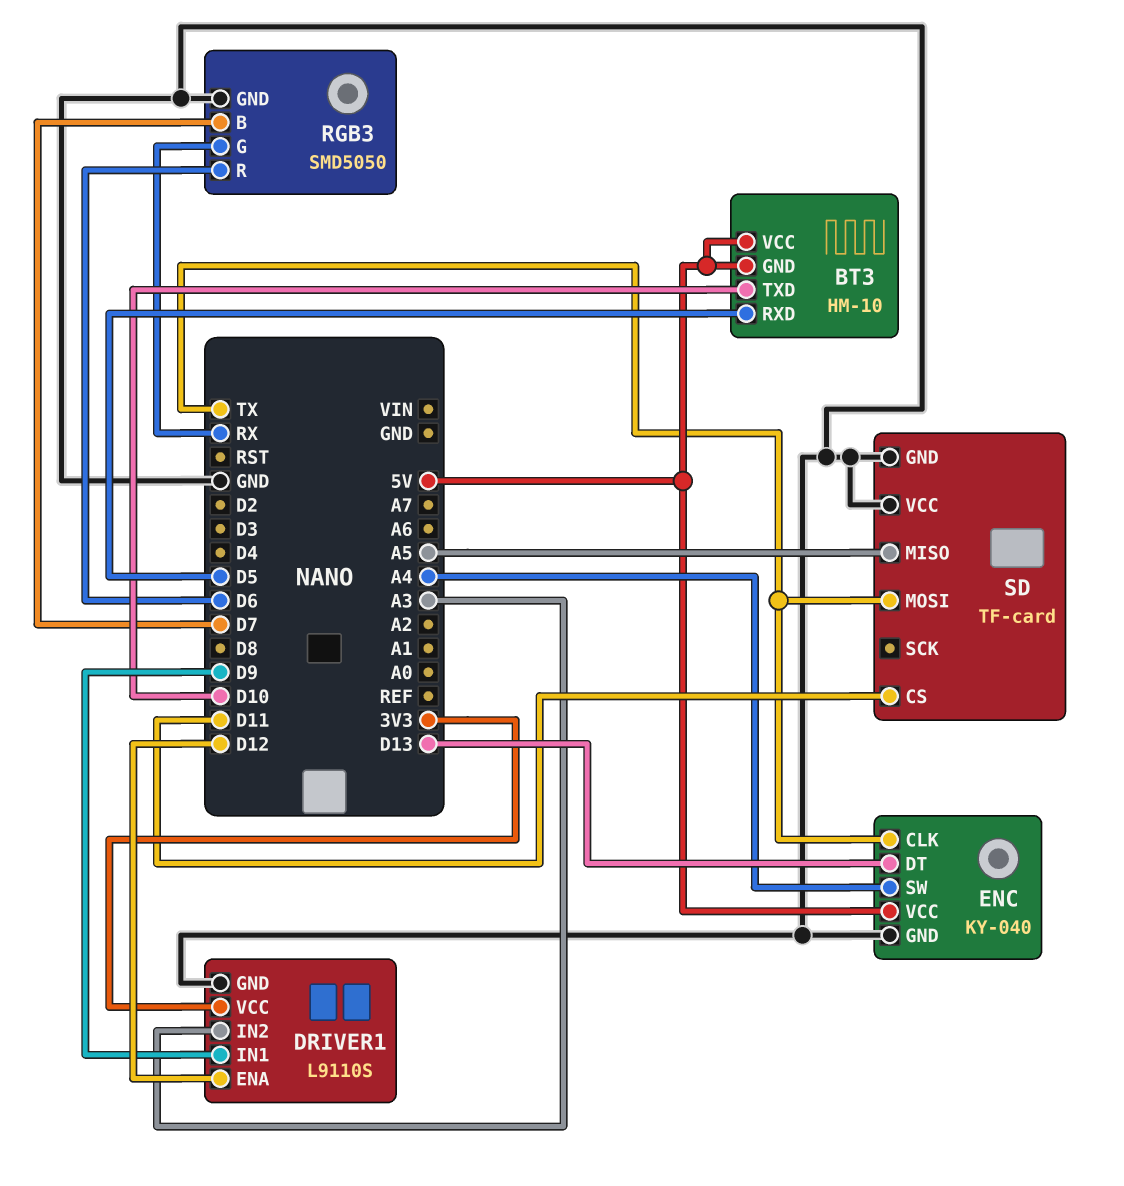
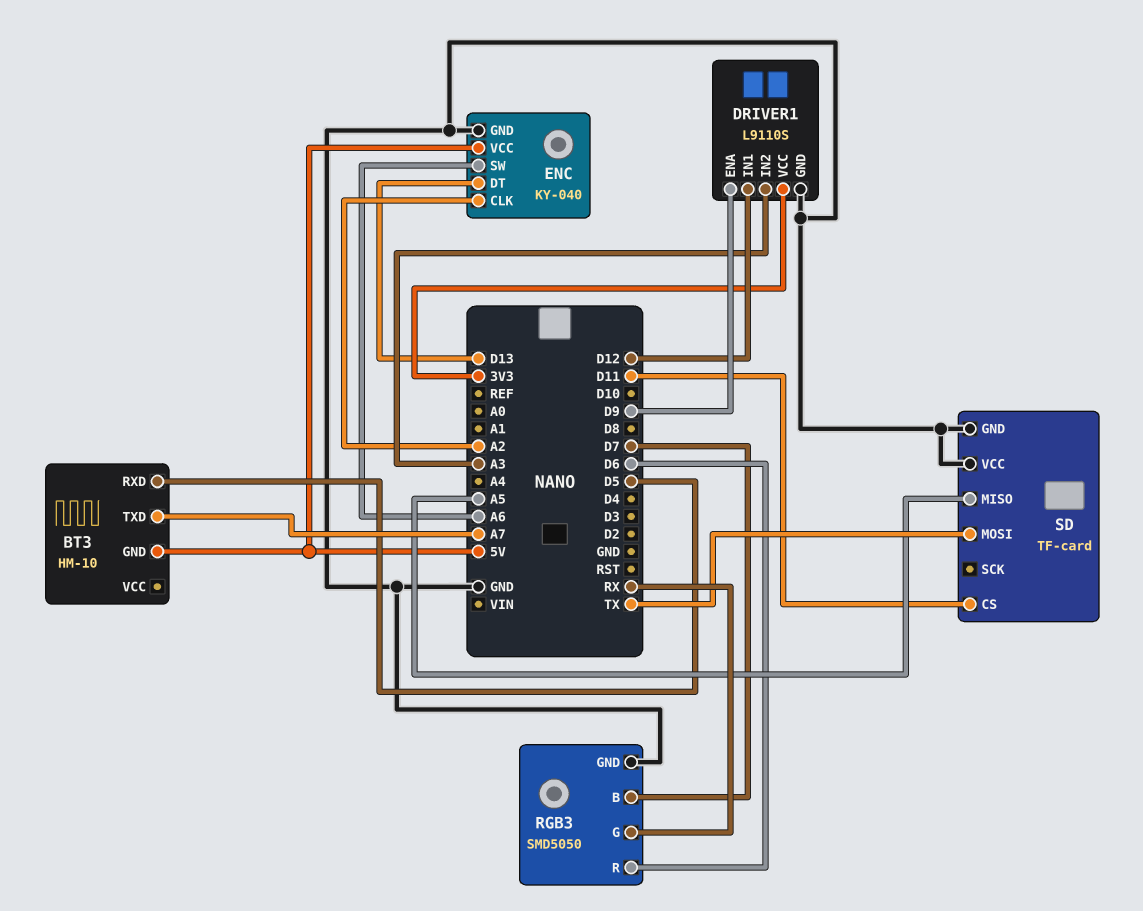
BT3 pin TXD: D10 -> A7
BT3 pin VCC: 5V -> none
DRIVER1 pin ENA: D12 -> D9
DRIVER1 pin IN1: D9 -> D12
ENC pin CLK: TX -> A2
ENC pin SW: A4 -> A6

